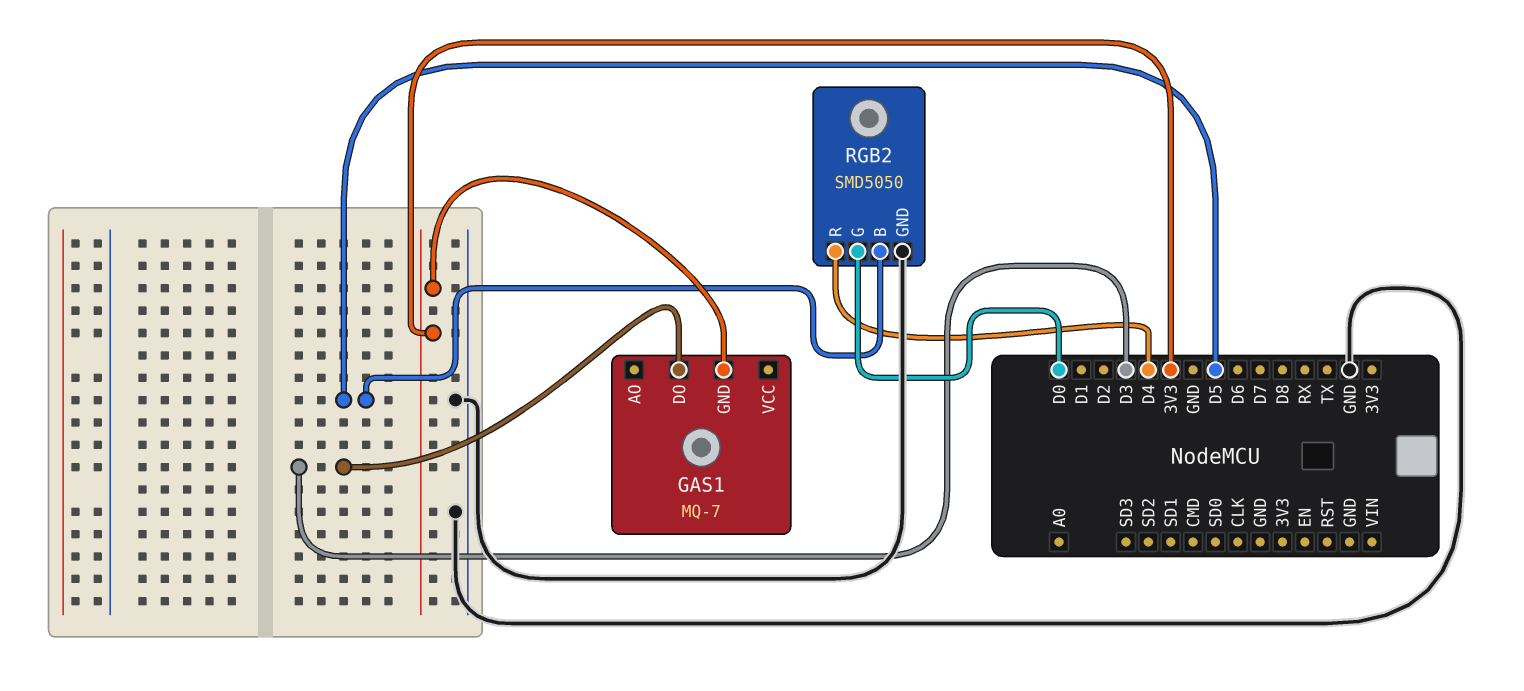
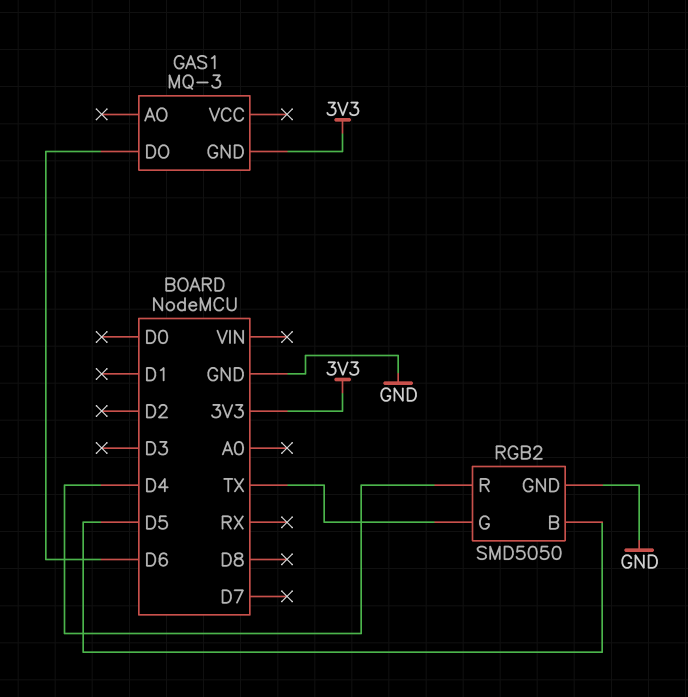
GAS1: MQ-7 -> MQ-3
GAS1 pin DO: D3 -> D6
RGB2 pin G: D0 -> TX

